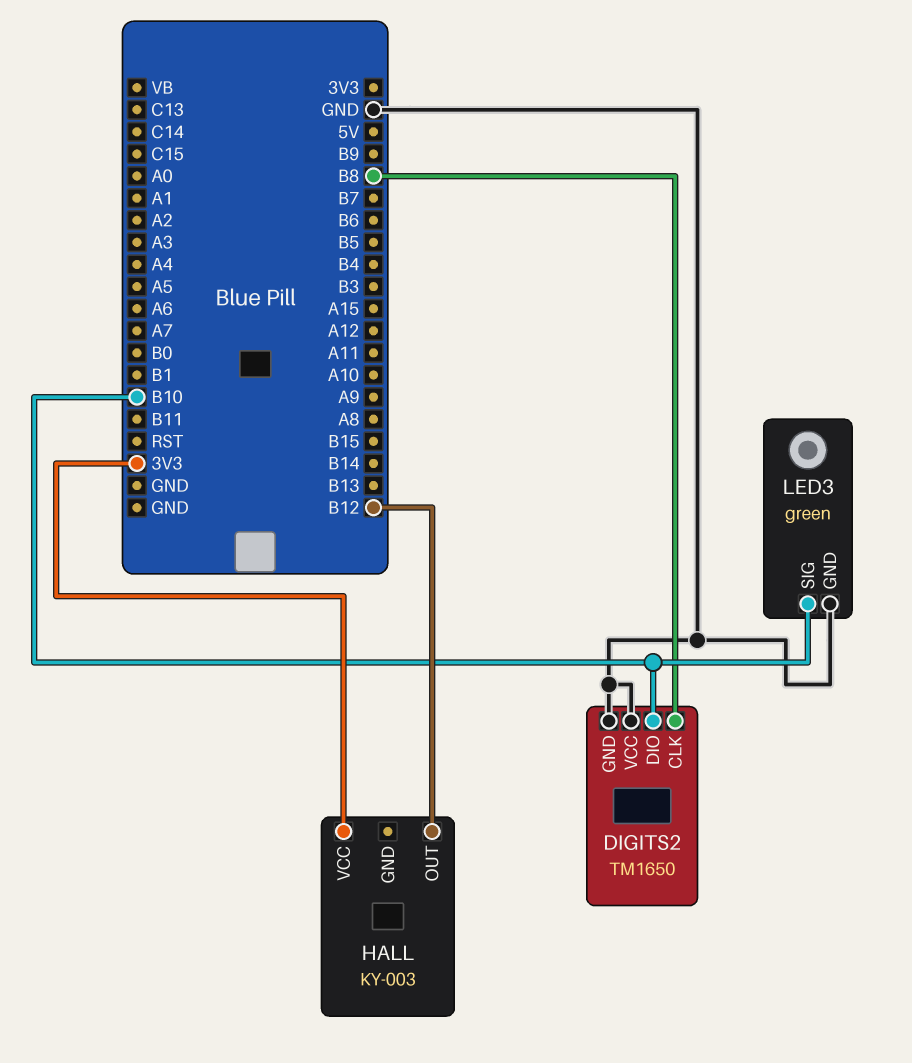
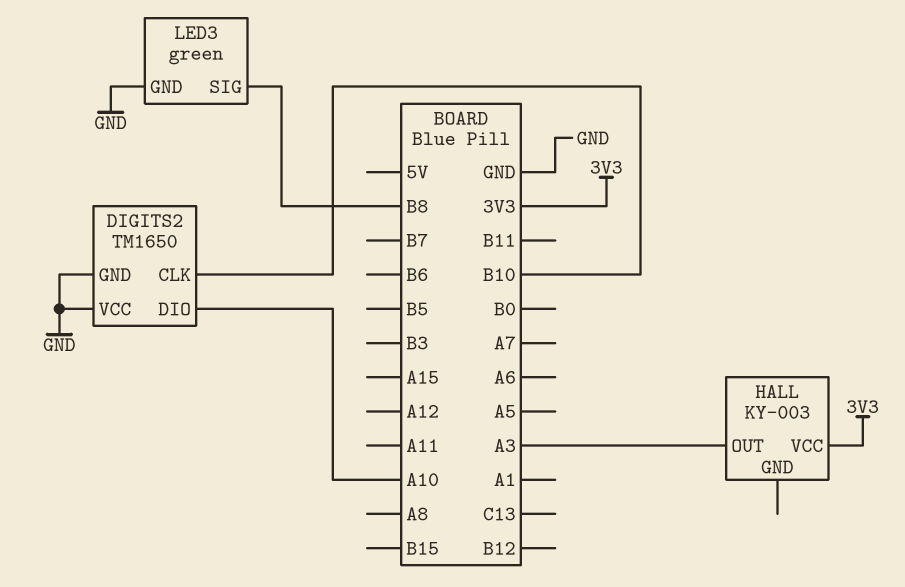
DIGITS2 pin CLK: B8 -> B10
DIGITS2 pin DIO: B10 -> A10
HALL pin OUT: B12 -> A3
LED3 pin SIG: B10 -> B8

